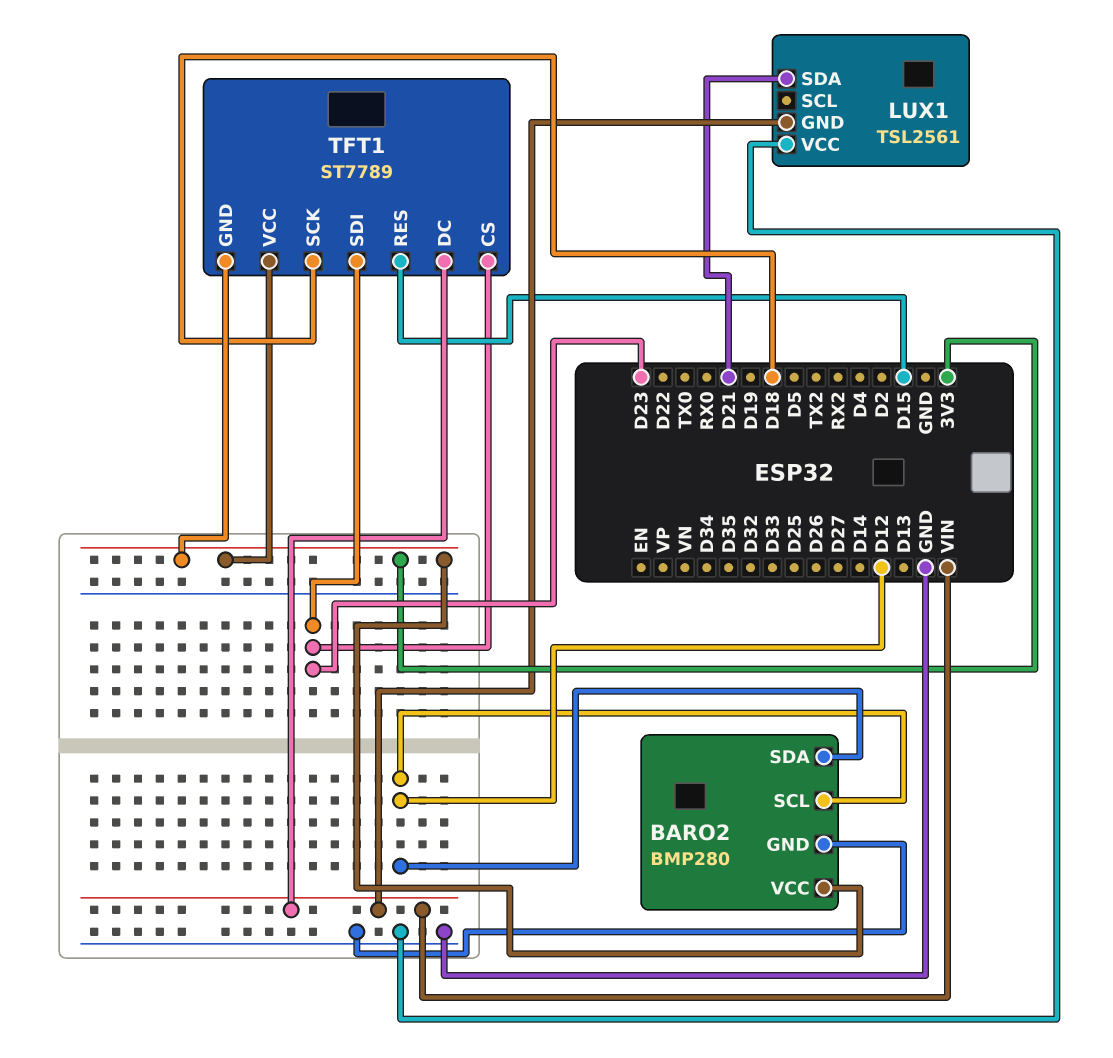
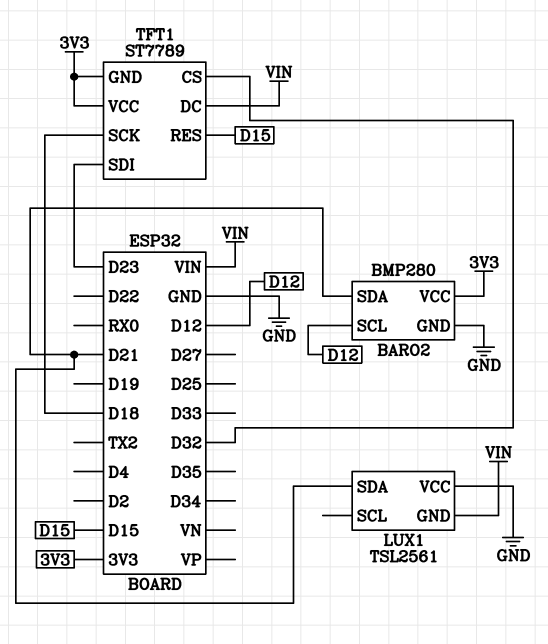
BARO2 pin SDA: D12 -> D21
TFT1 pin CS: D23 -> D32

